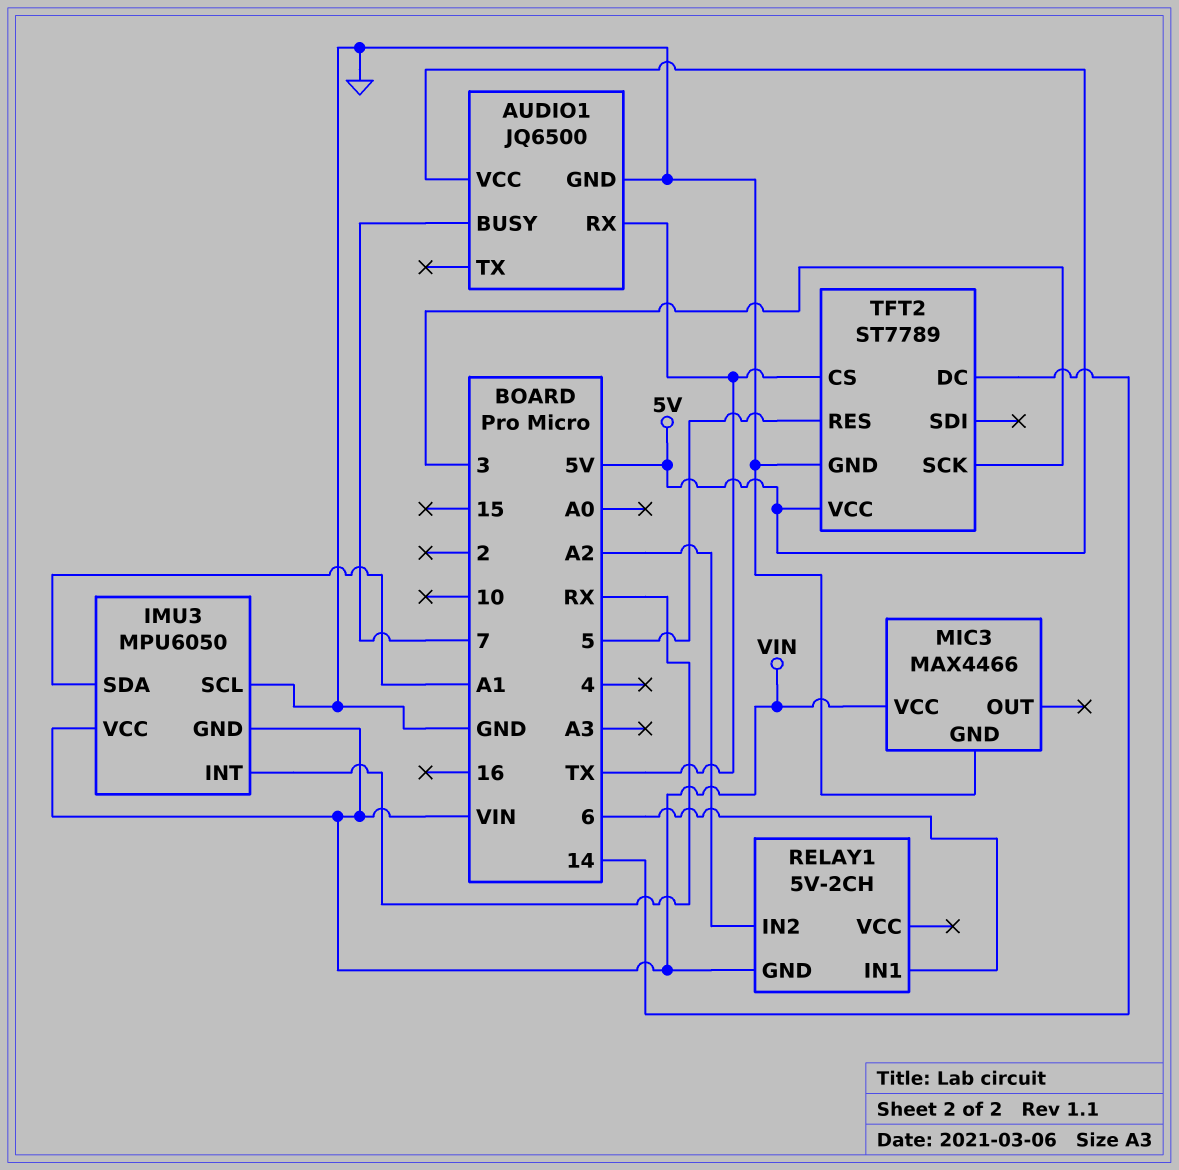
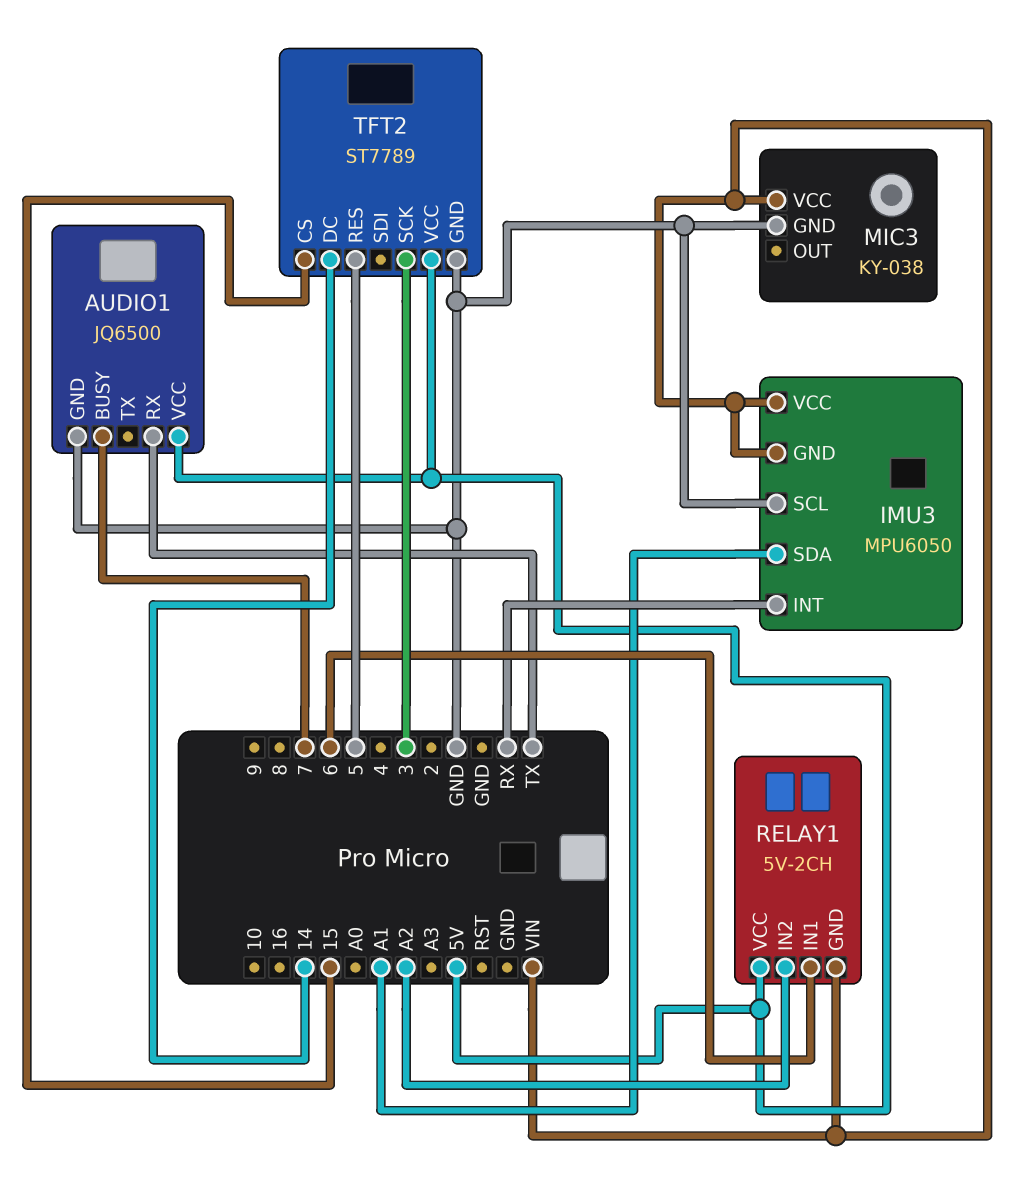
MIC3: MAX4466 -> KY-038
RELAY1 pin VCC: none -> 5V
TFT2 pin CS: TX -> 15

